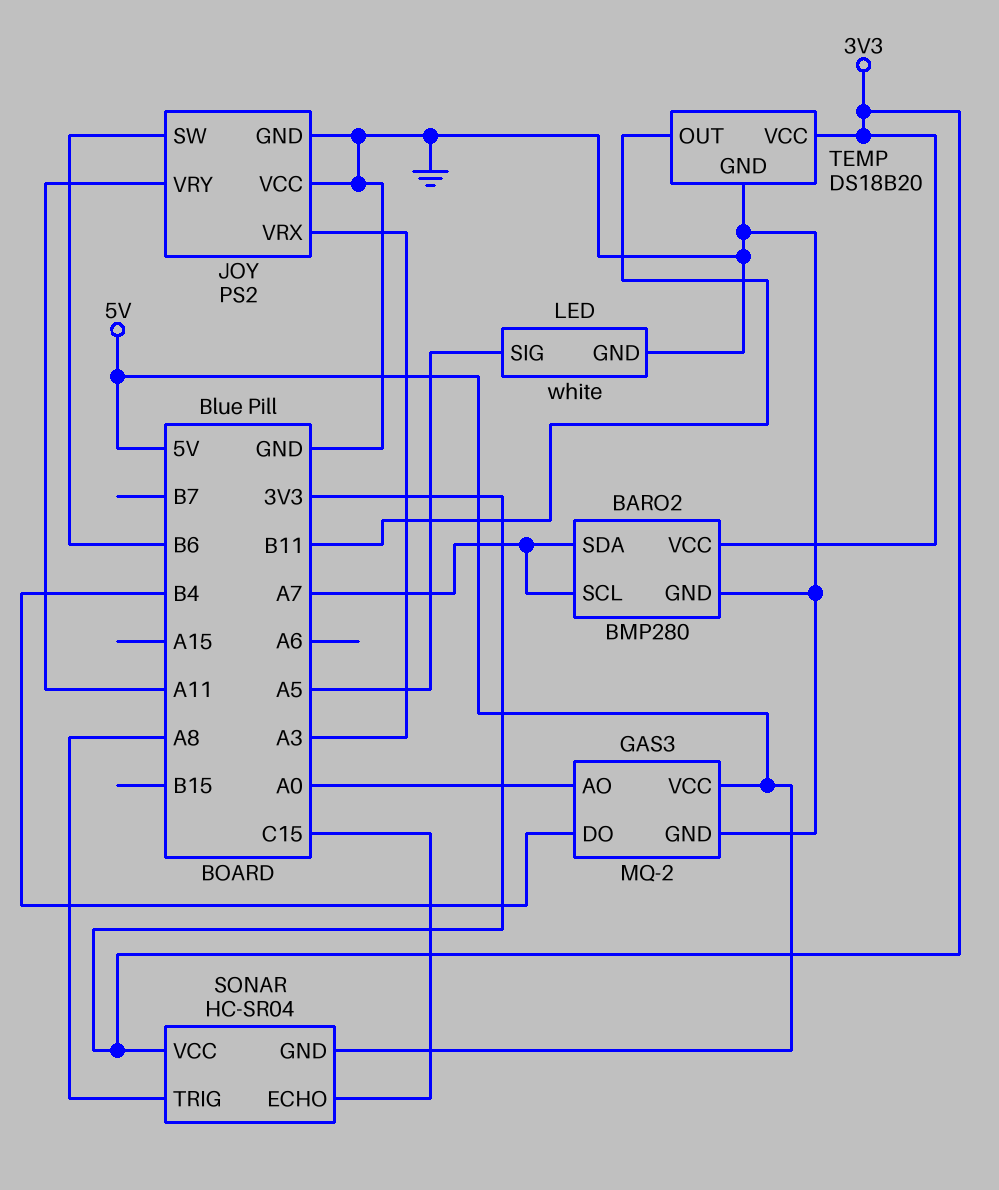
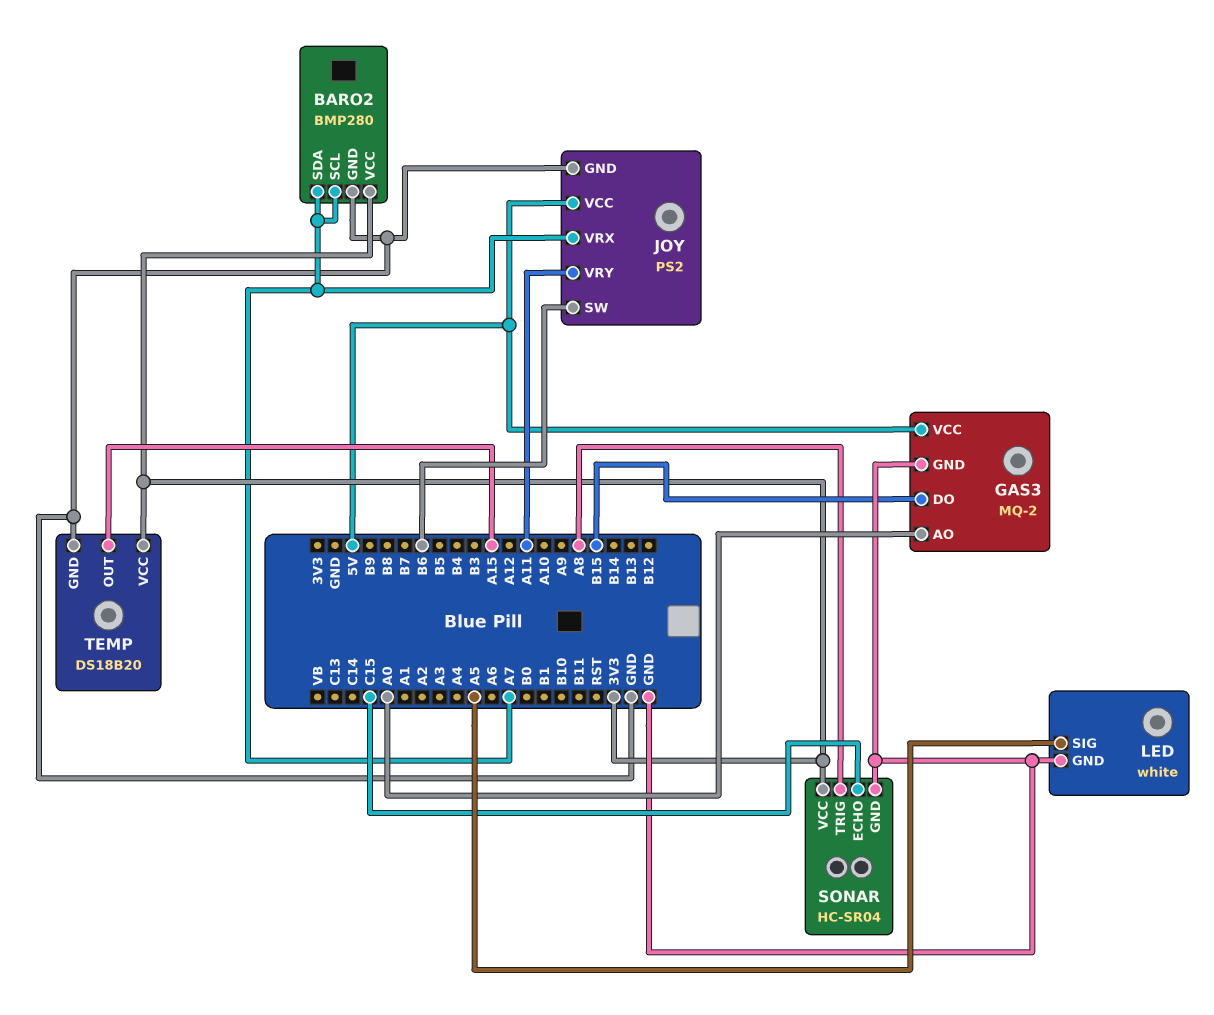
GAS3 pin DO: B4 -> B15
JOY pin VCC: GND -> 5V
JOY pin VRX: A3 -> A7
SONAR pin GND: 5V -> GND
TEMP pin OUT: B11 -> A15

